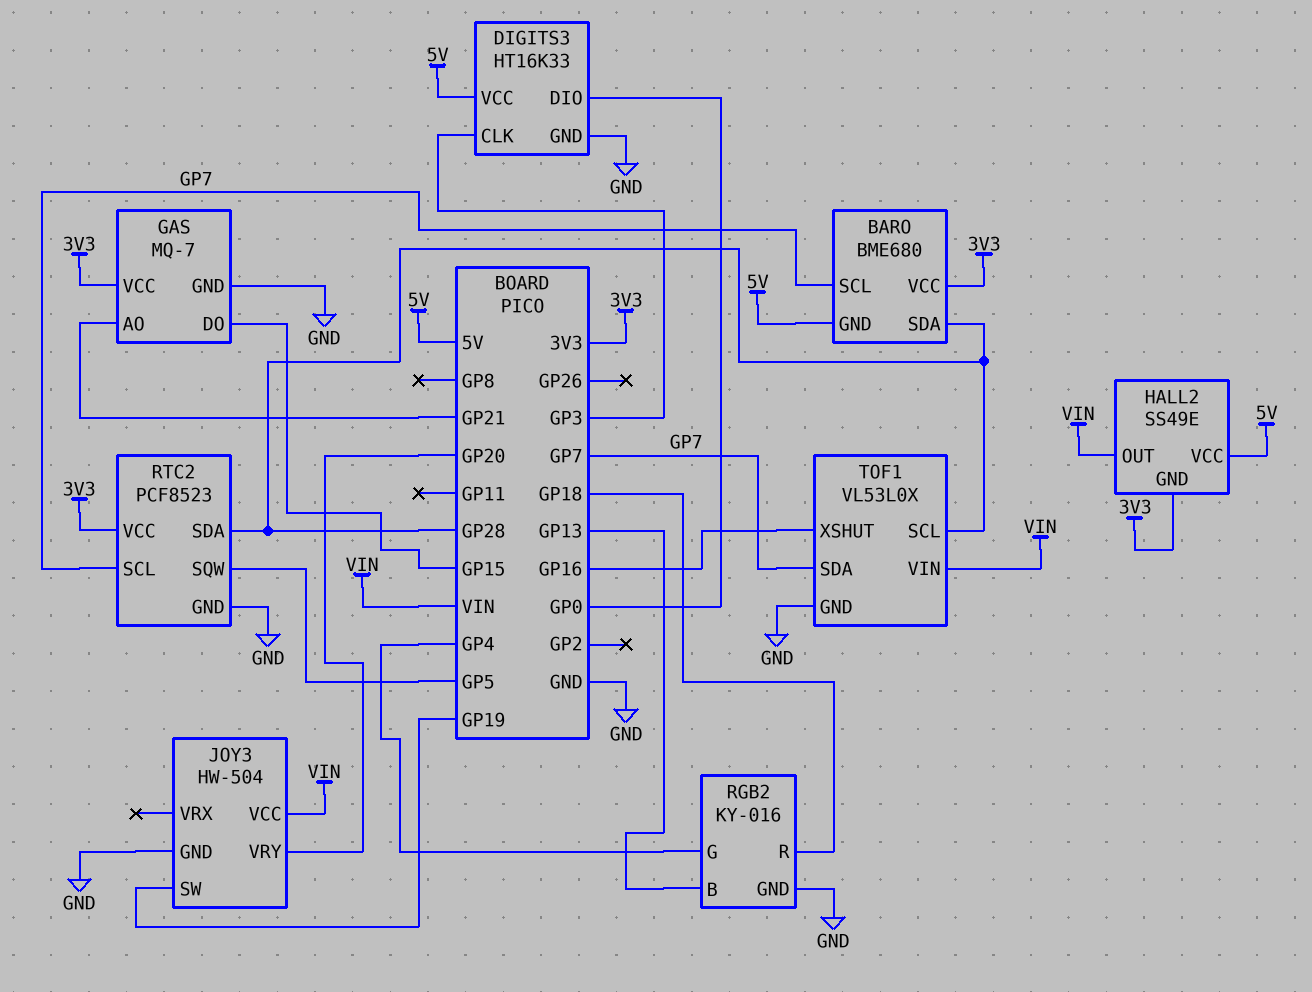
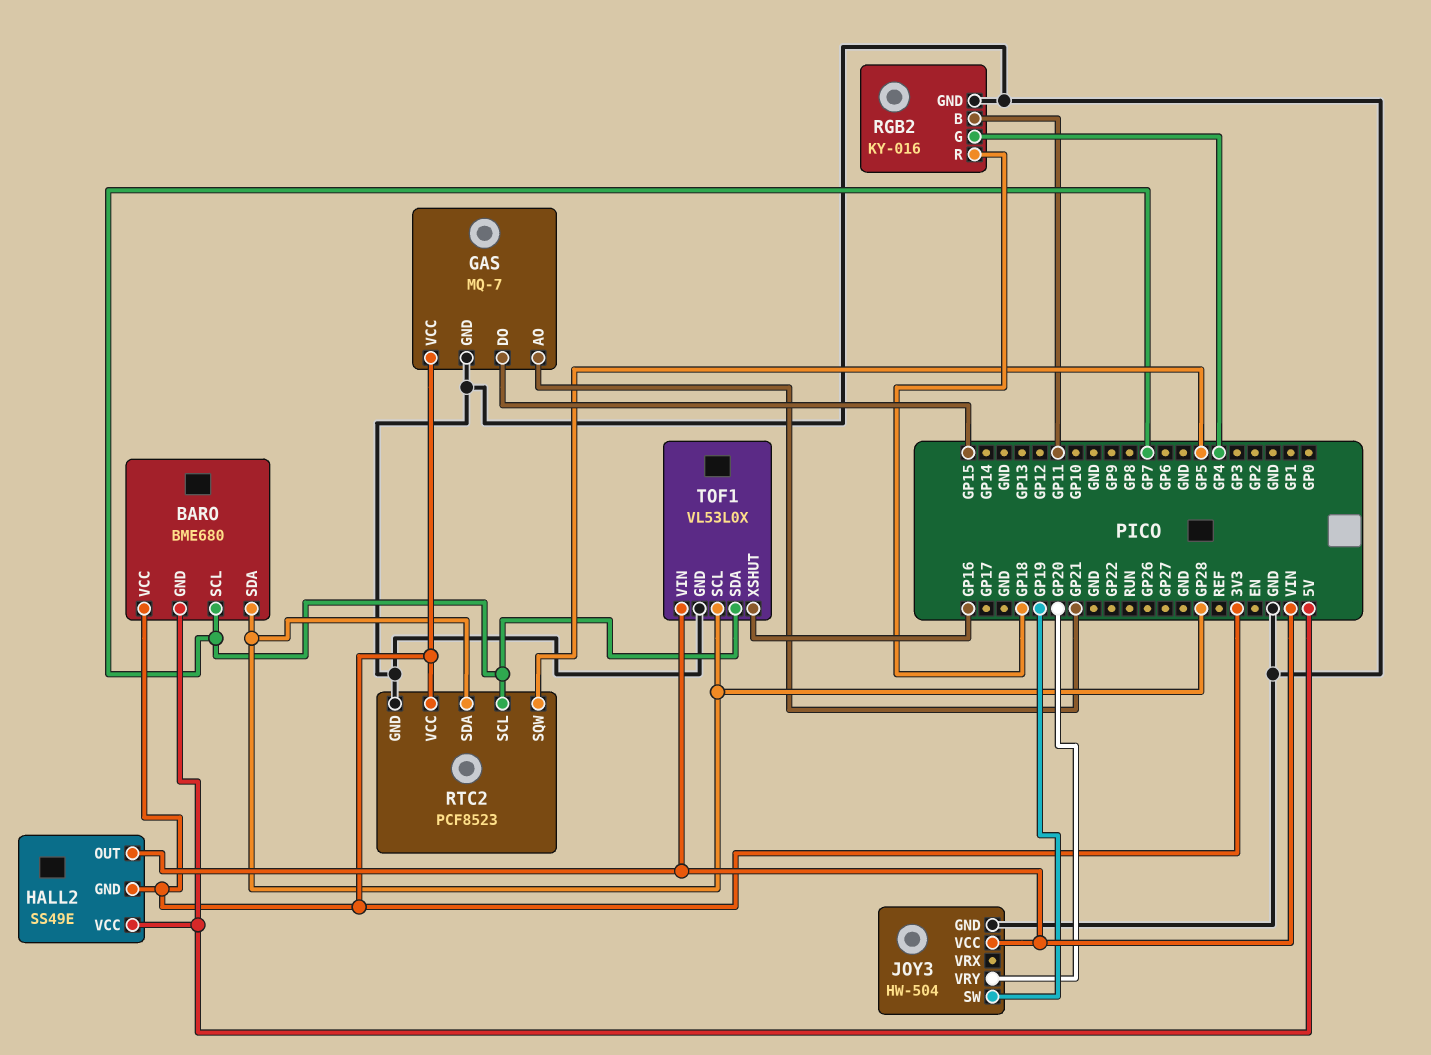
DIGITS3: HT16K33 -> none
DIGITS3 pin CLK: GP3 -> none
DIGITS3 pin DIO: GP0 -> none
DIGITS3 pin GND: GND -> none
DIGITS3 pin VCC: 5V -> none
RGB2 pin B: GP13 -> GP11

